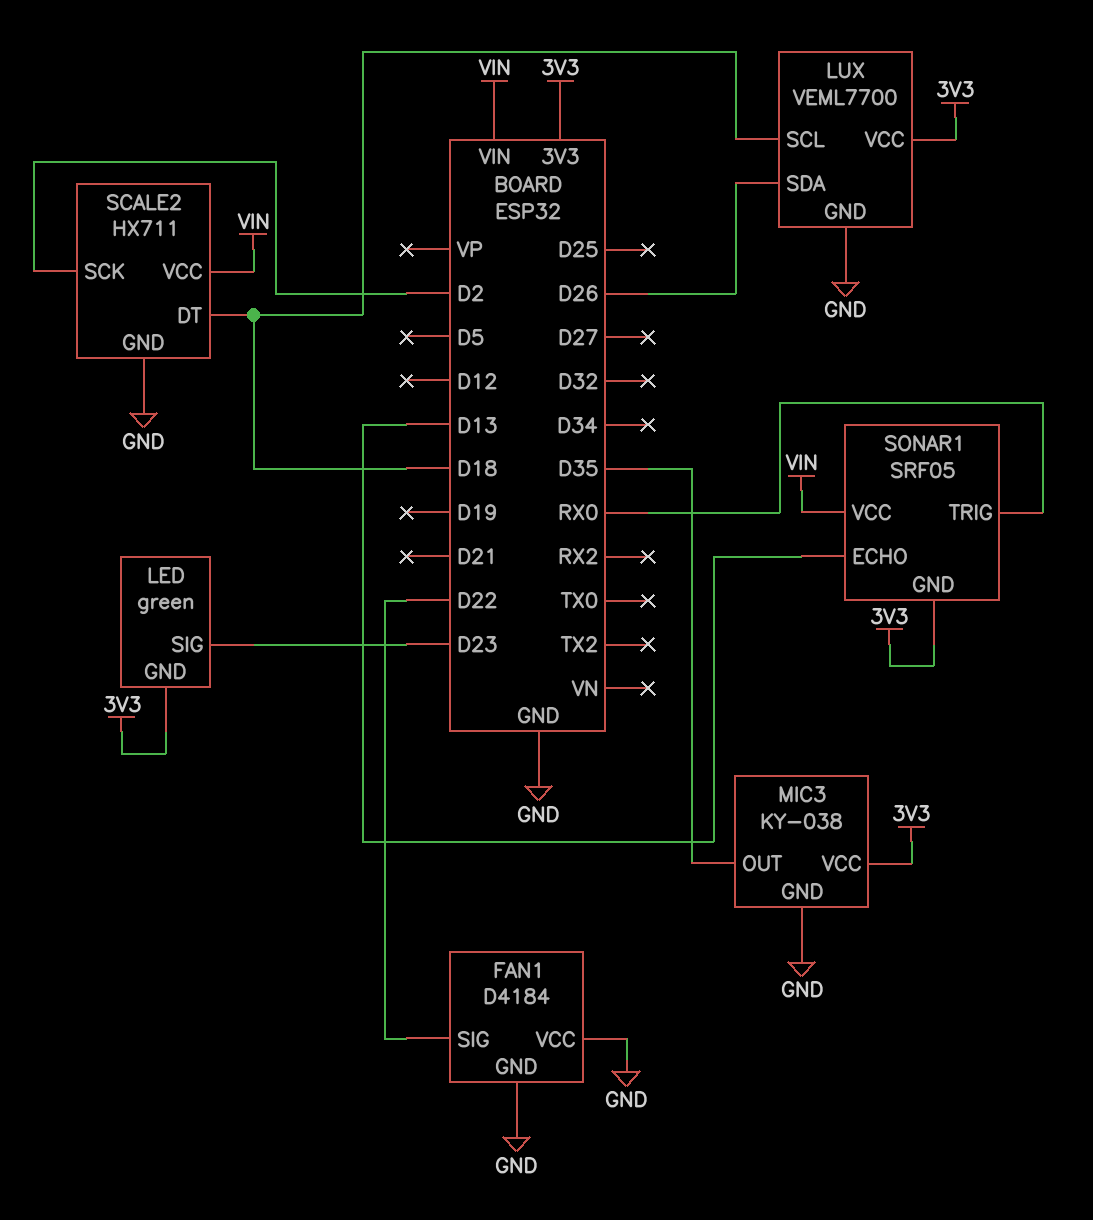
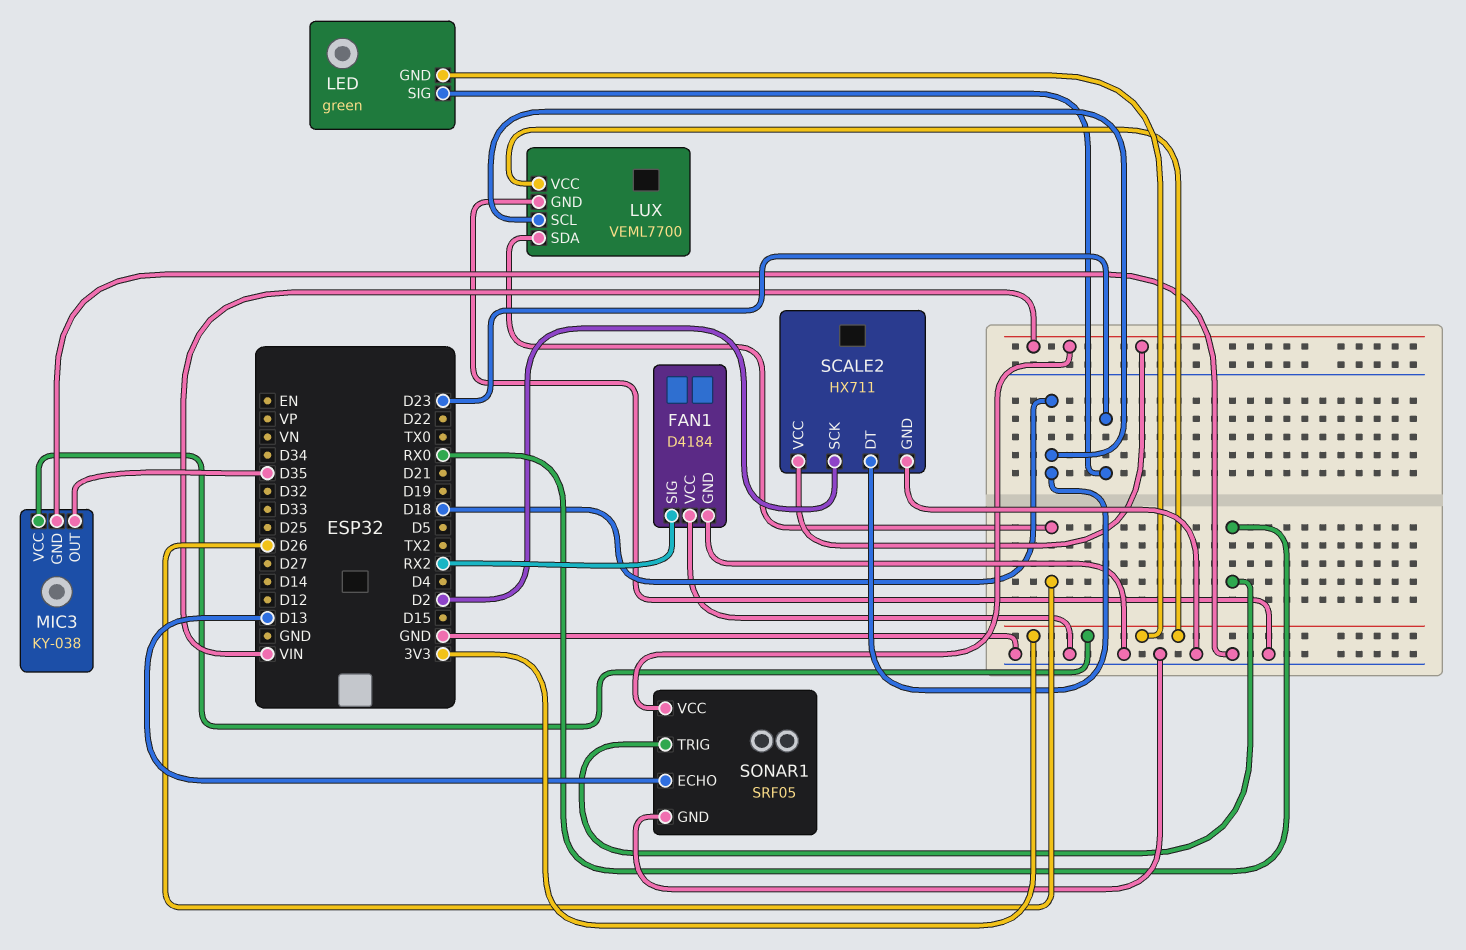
FAN1 pin SIG: D22 -> RX2
SONAR1 pin GND: 3V3 -> GND

